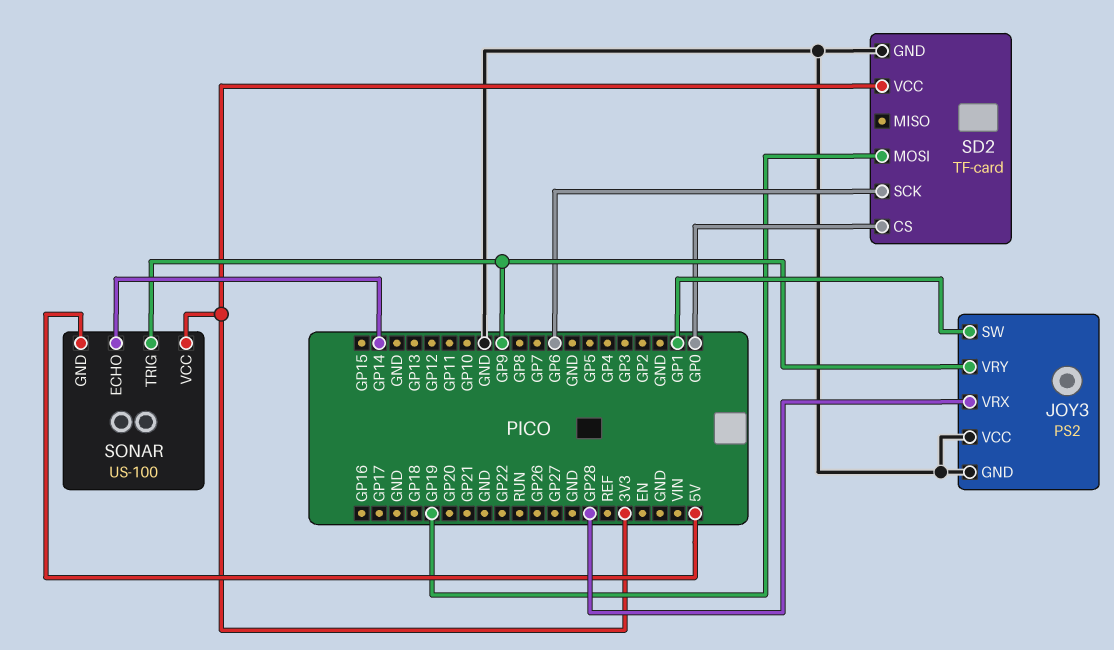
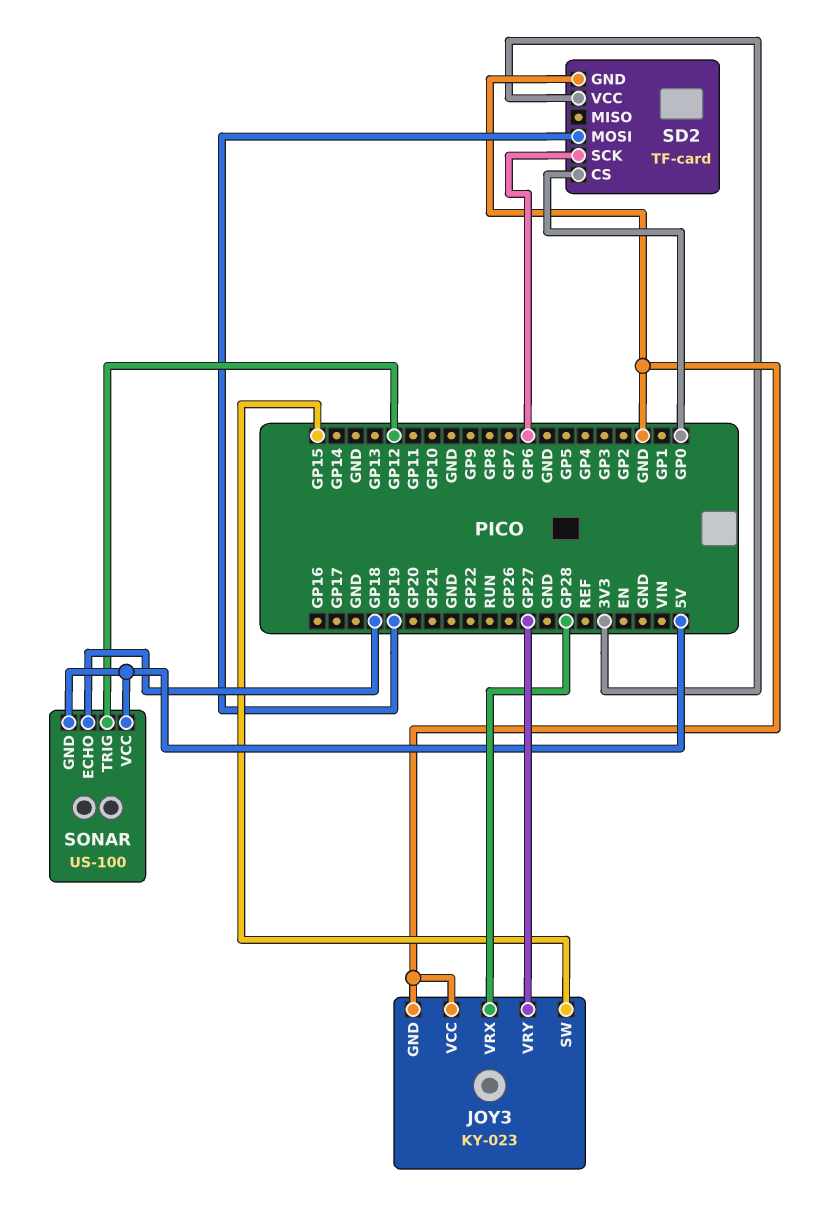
JOY3: PS2 -> KY-023
JOY3 pin SW: GP1 -> GP15
JOY3 pin VRY: GP9 -> GP27
SONAR pin ECHO: GP14 -> GP18
SONAR pin TRIG: GP9 -> GP12
SONAR pin VCC: 3V3 -> 5V

